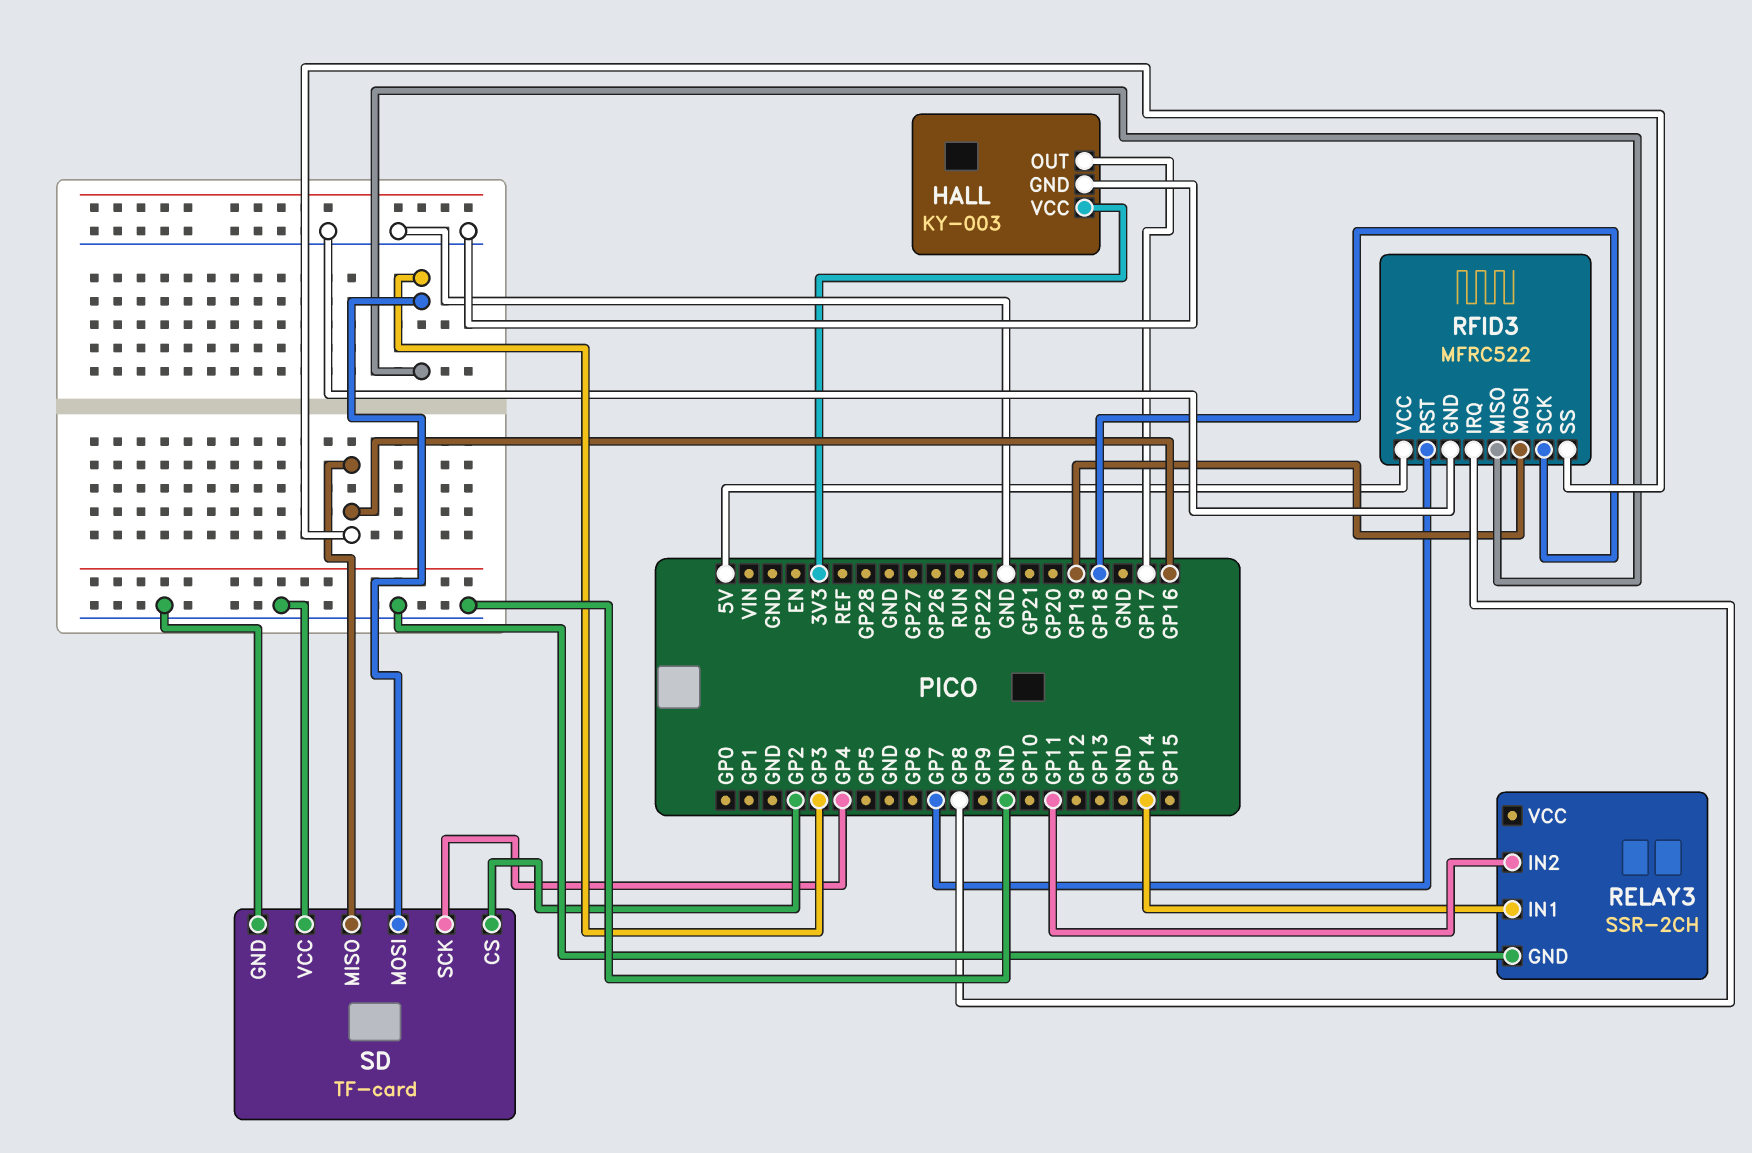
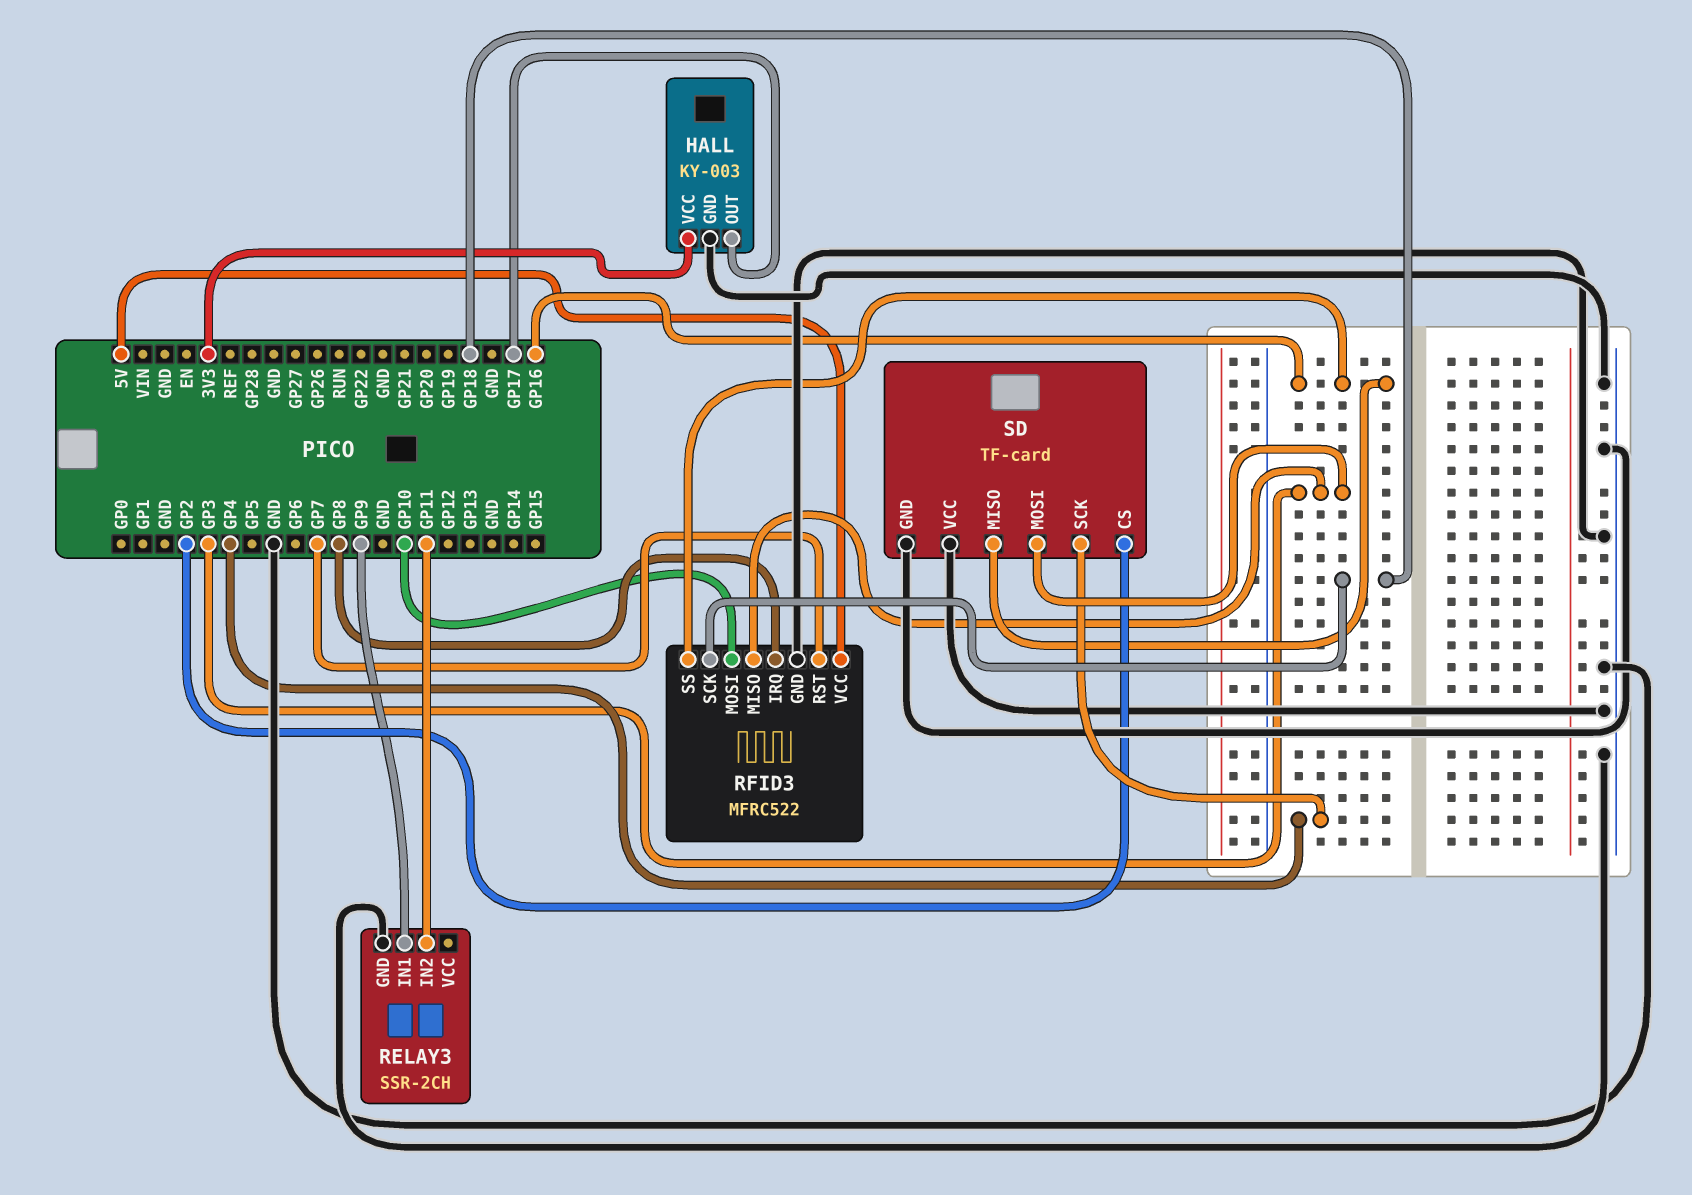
RELAY3 pin IN1: GP14 -> GP9
RFID3 pin MOSI: GP19 -> GP10

